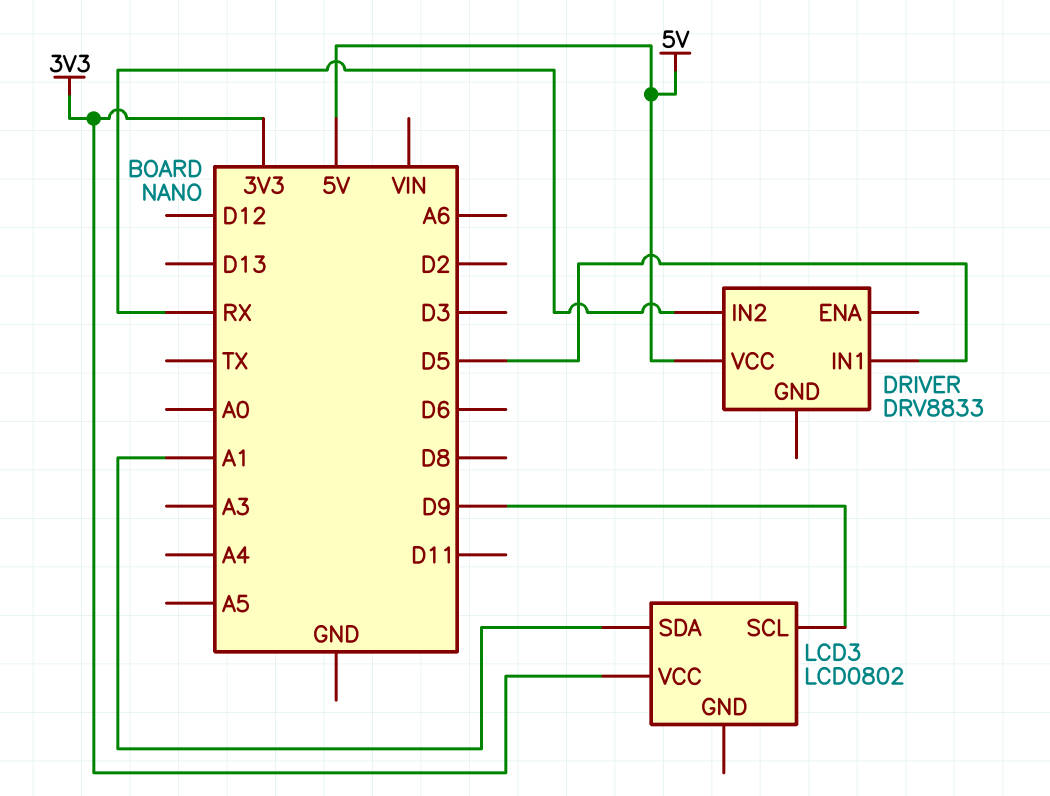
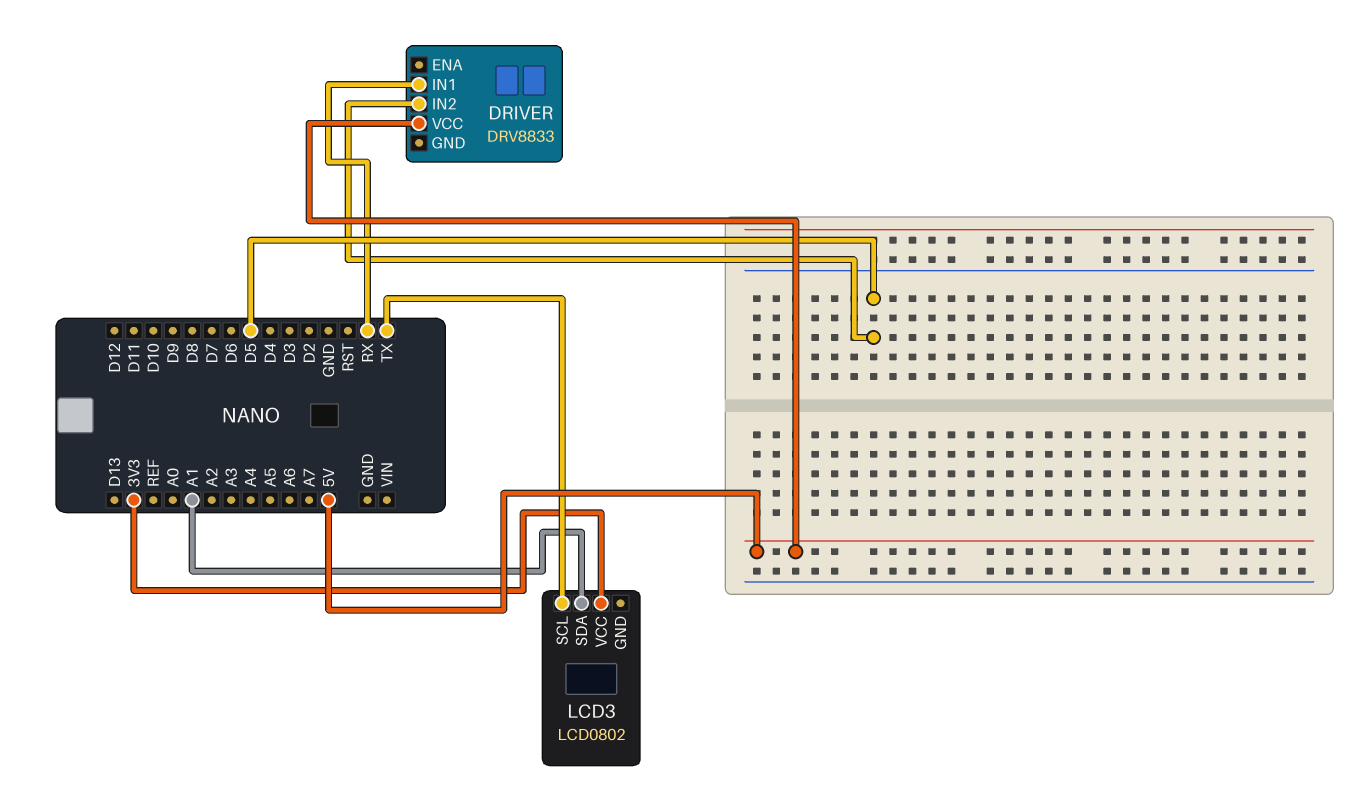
DRIVER pin IN1: D5 -> RX
DRIVER pin IN2: RX -> D5
LCD3 pin SCL: D9 -> TX

